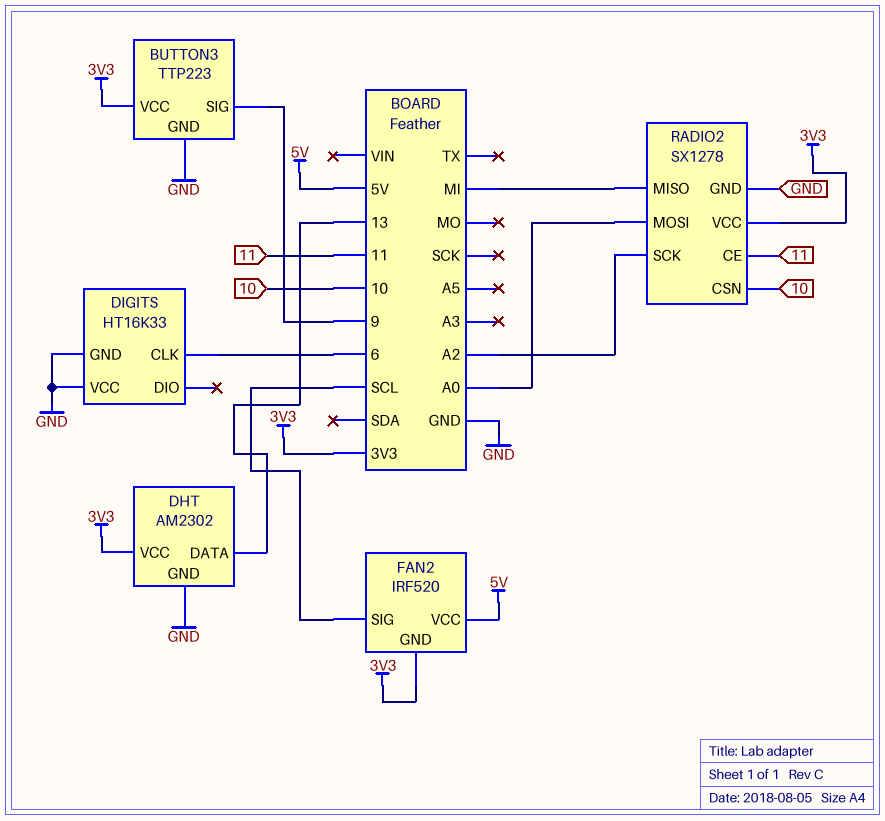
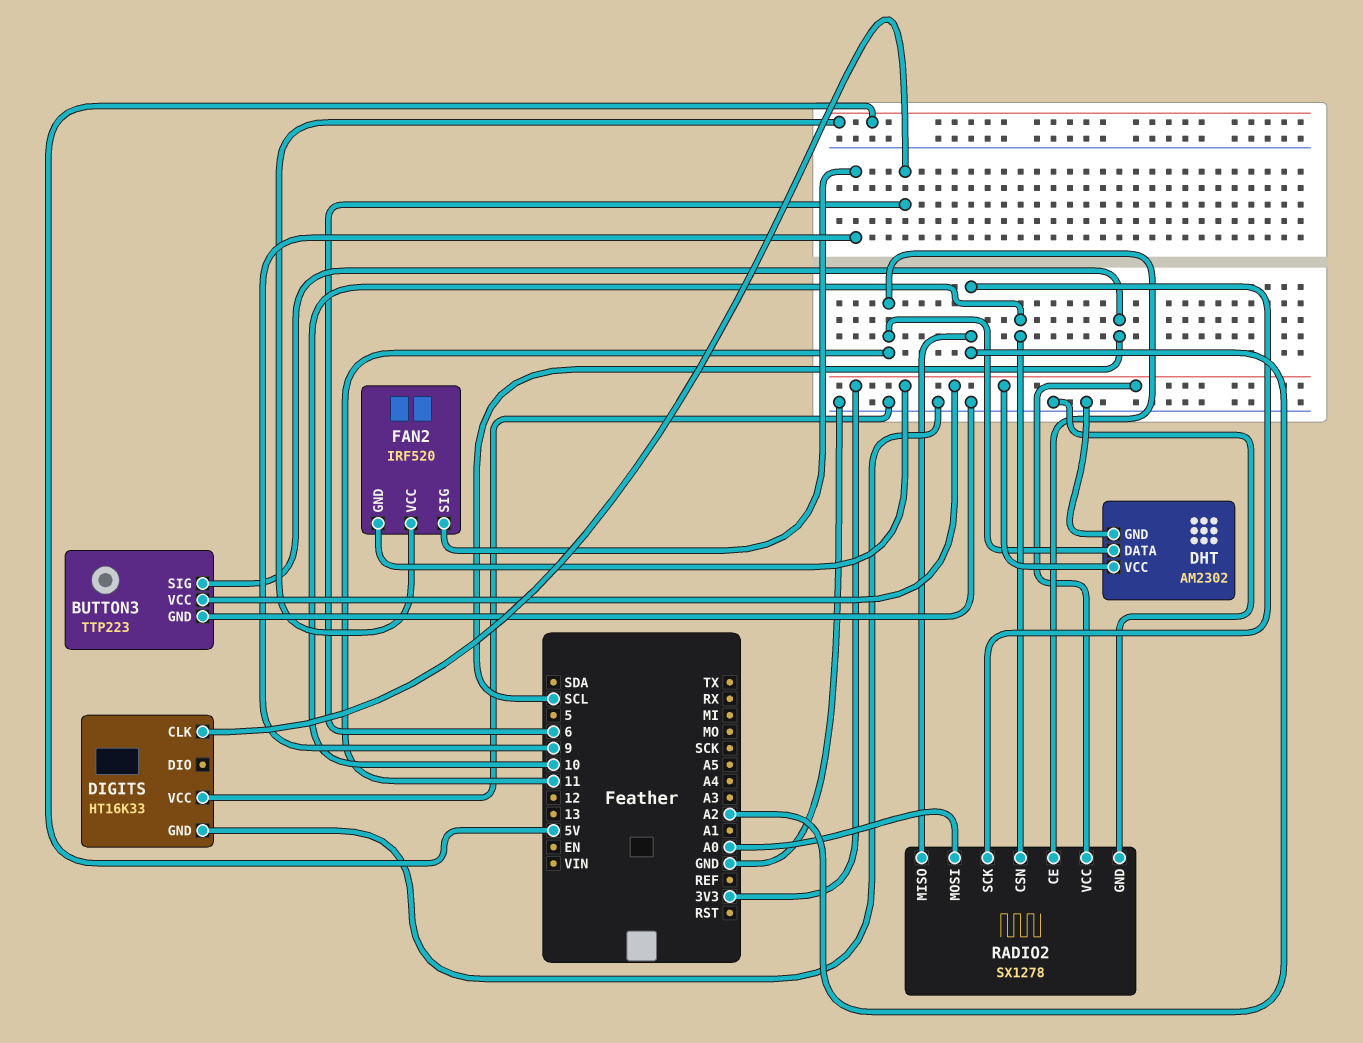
BUTTON3 pin SIG: 9 -> SCL
DHT pin DATA: 13 -> 11
FAN2 pin SIG: SCL -> 9
RADIO2 pin MISO: MI -> A2

